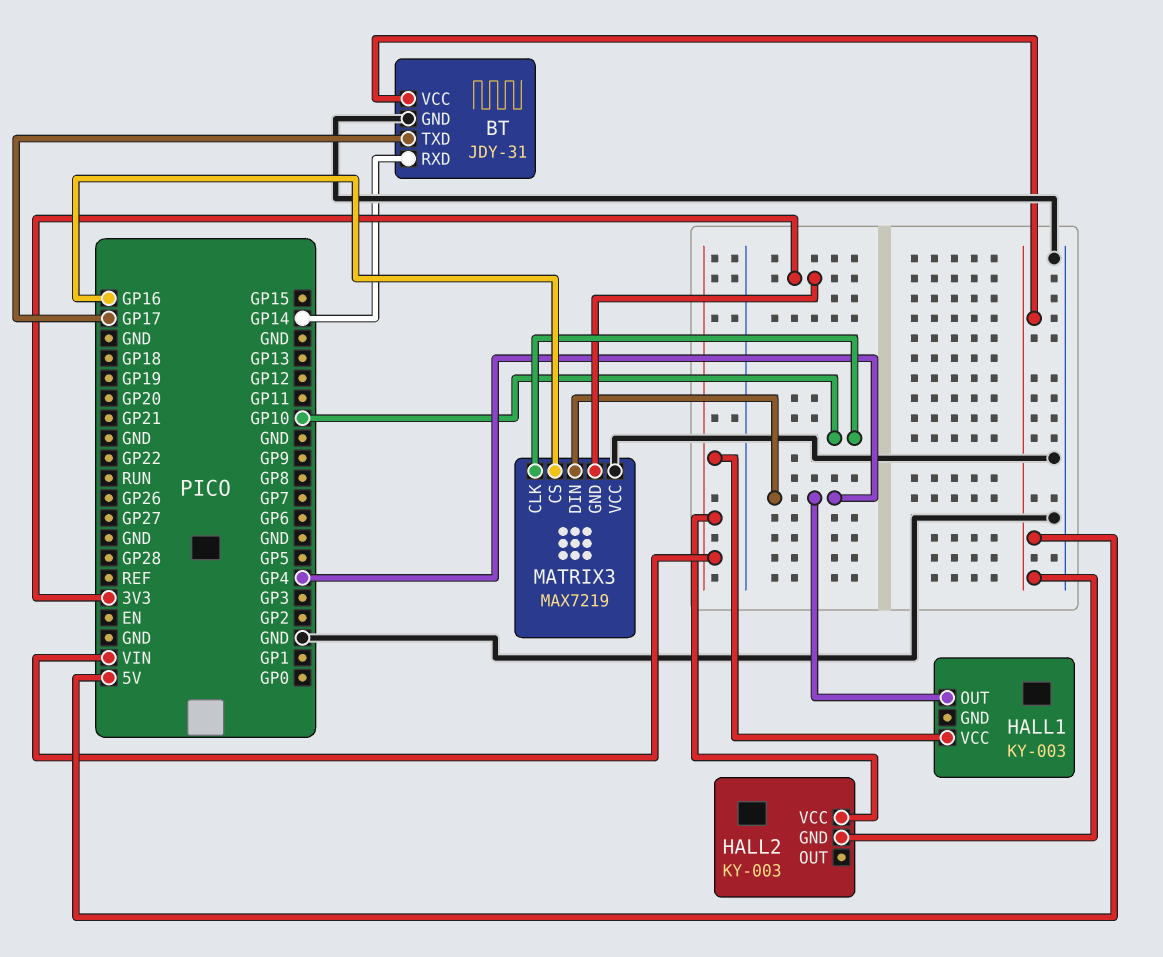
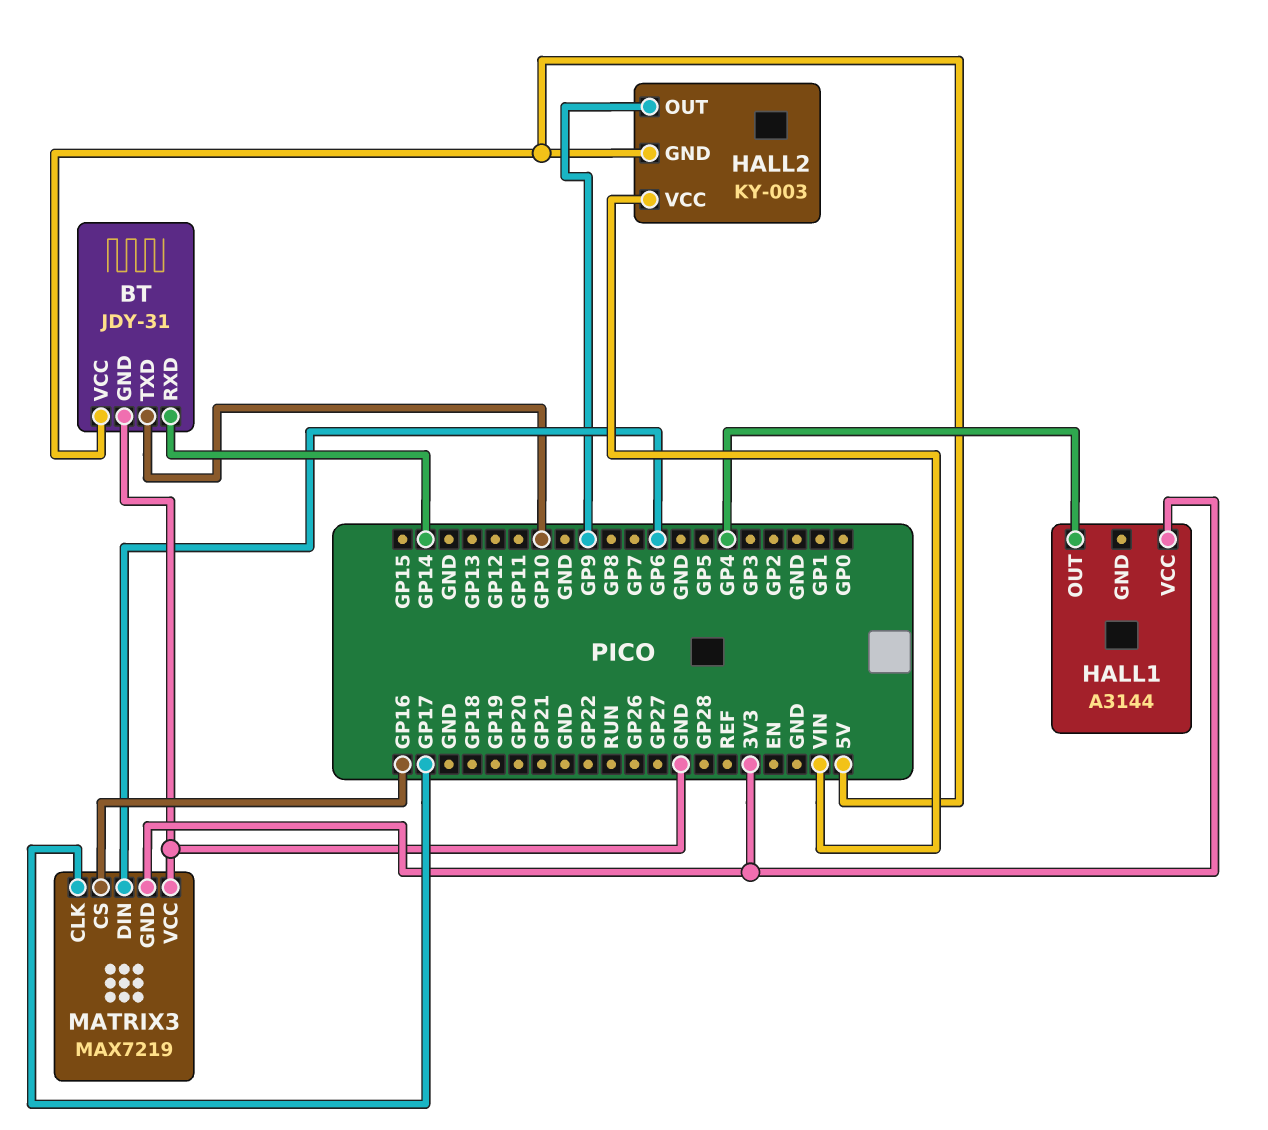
BT pin TXD: GP17 -> GP10
HALL1: KY-003 -> A3144
HALL1 pin VCC: VIN -> 3V3
HALL2 pin OUT: none -> GP9
MATRIX3 pin CLK: GP10 -> GP17
MATRIX3 pin DIN: GP4 -> GP6

